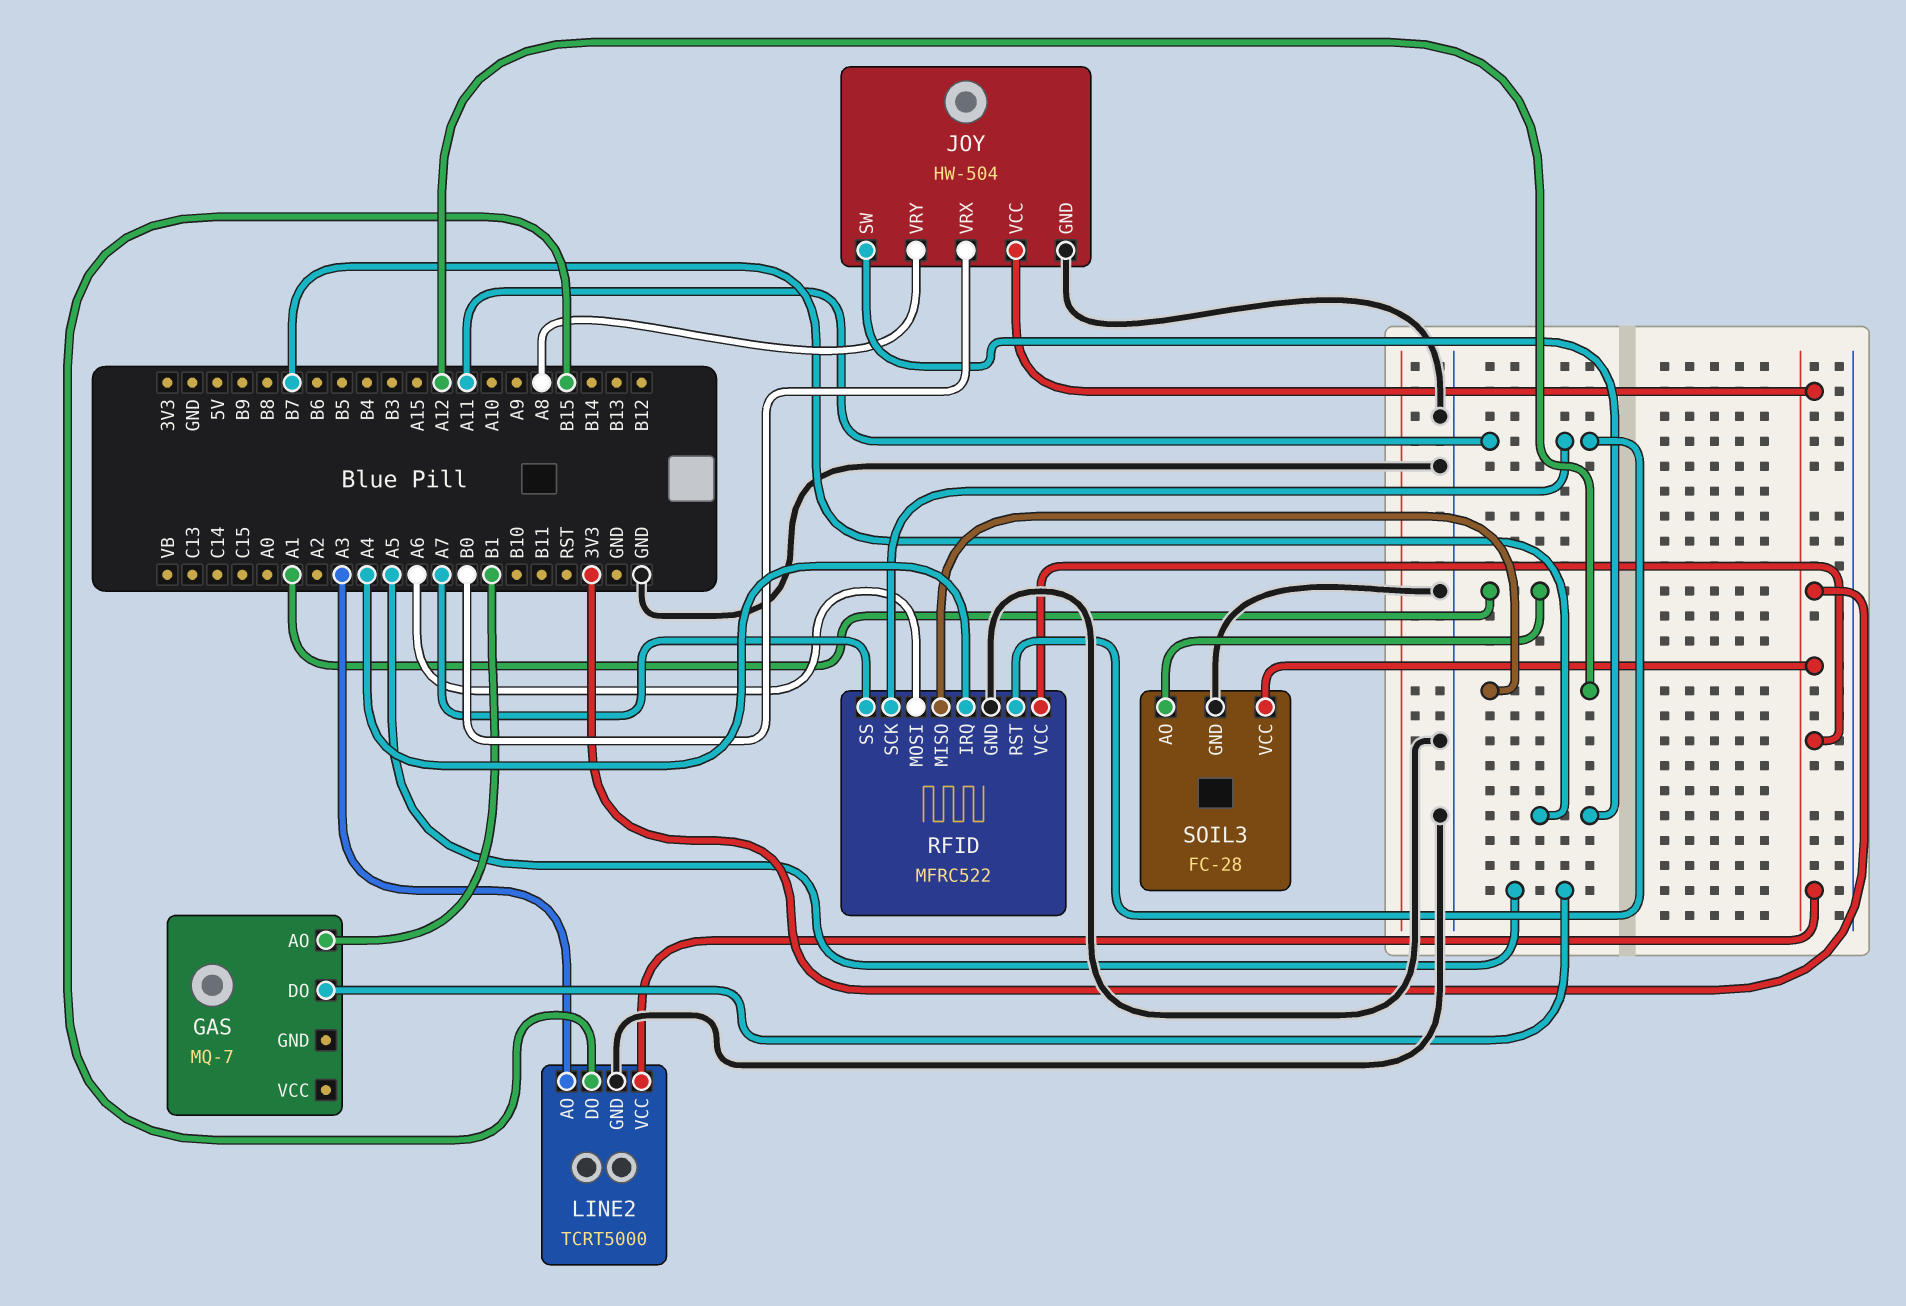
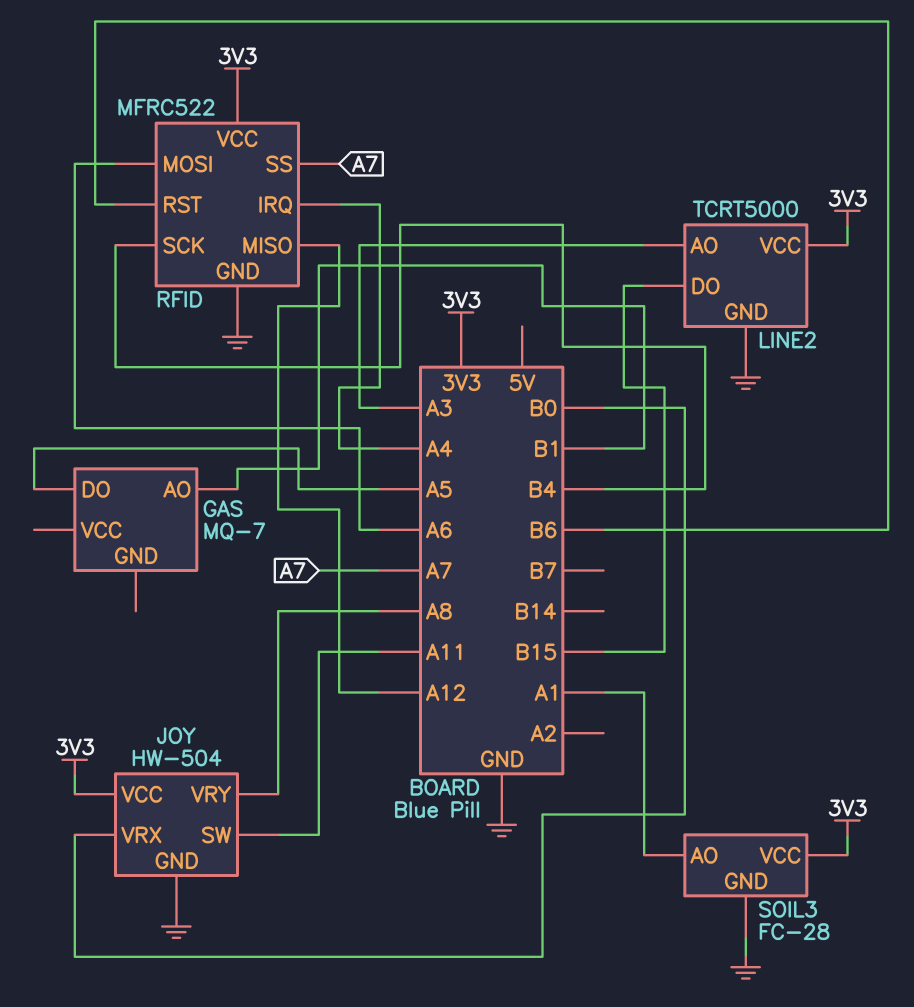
JOY pin SW: B7 -> A11
RFID pin RST: A11 -> B6
RFID pin SCK: A11 -> B4

